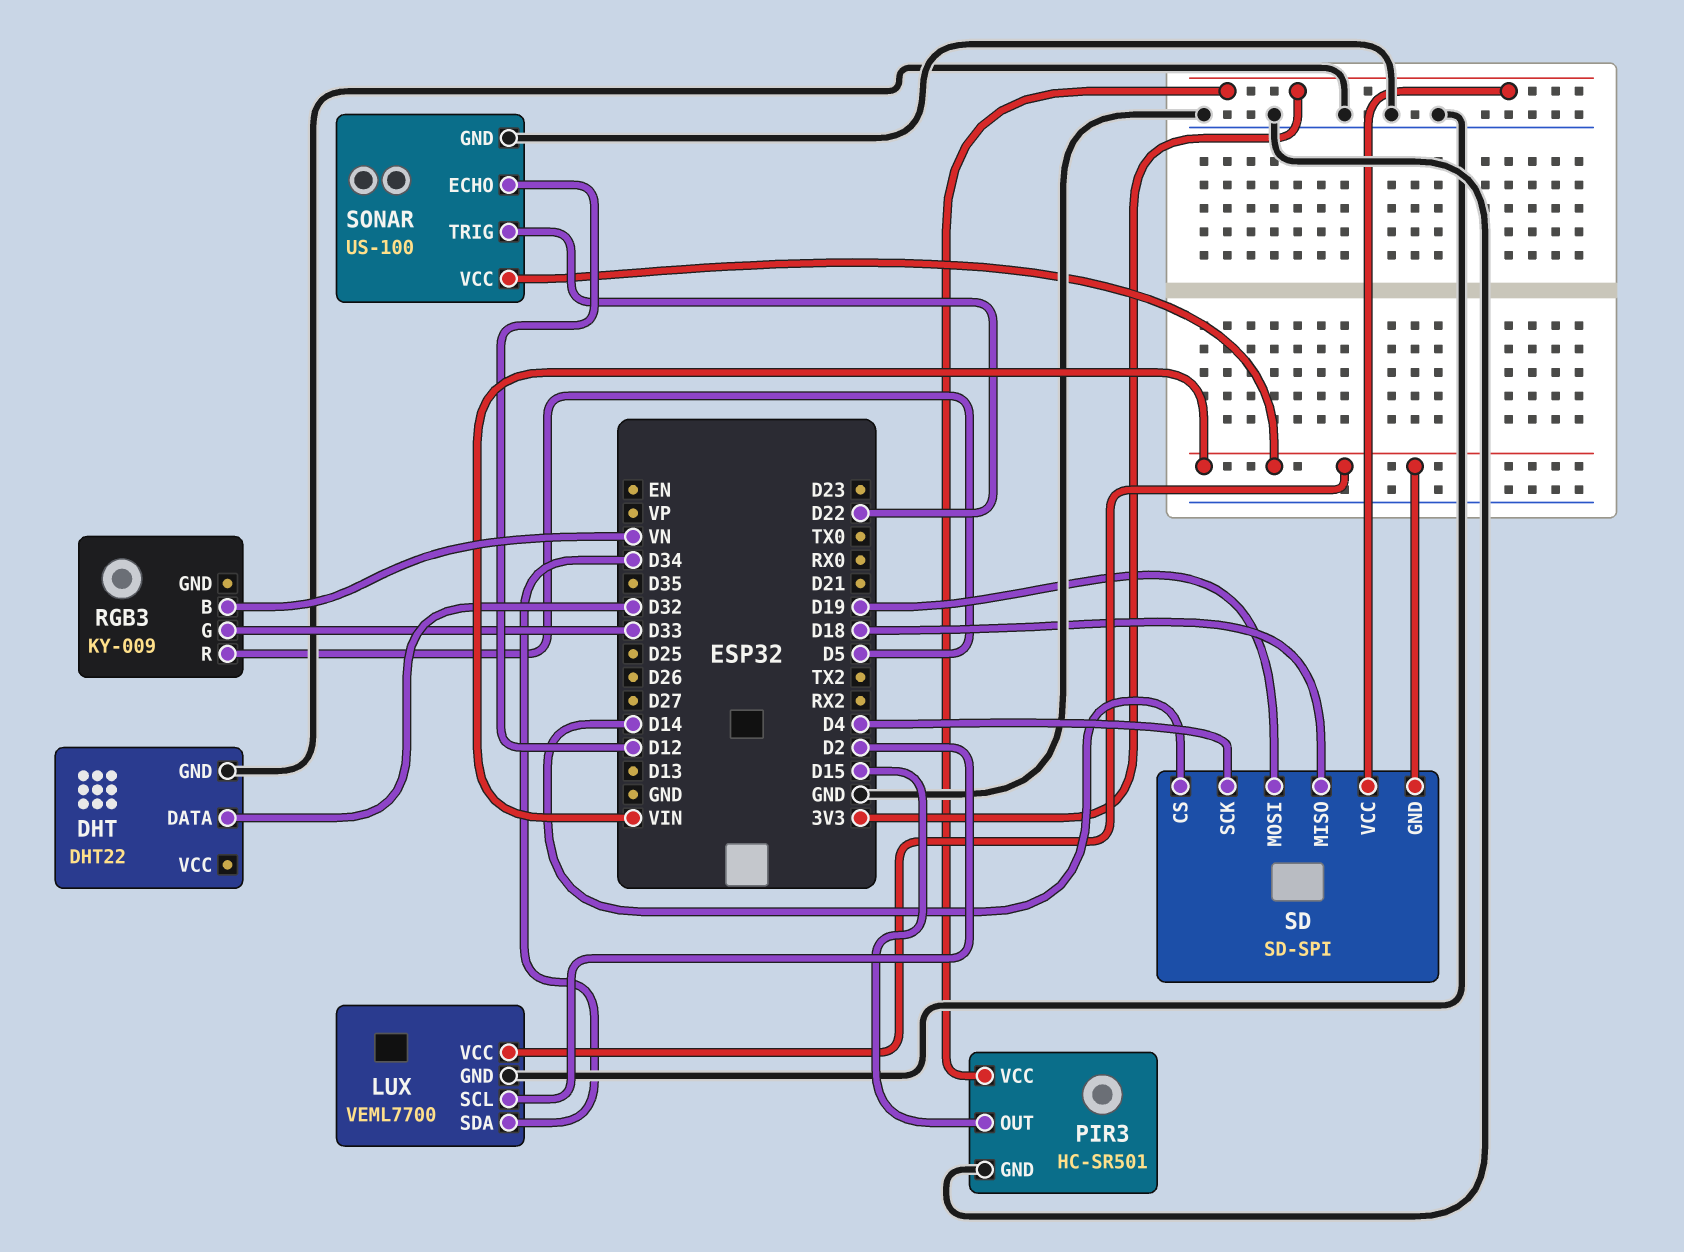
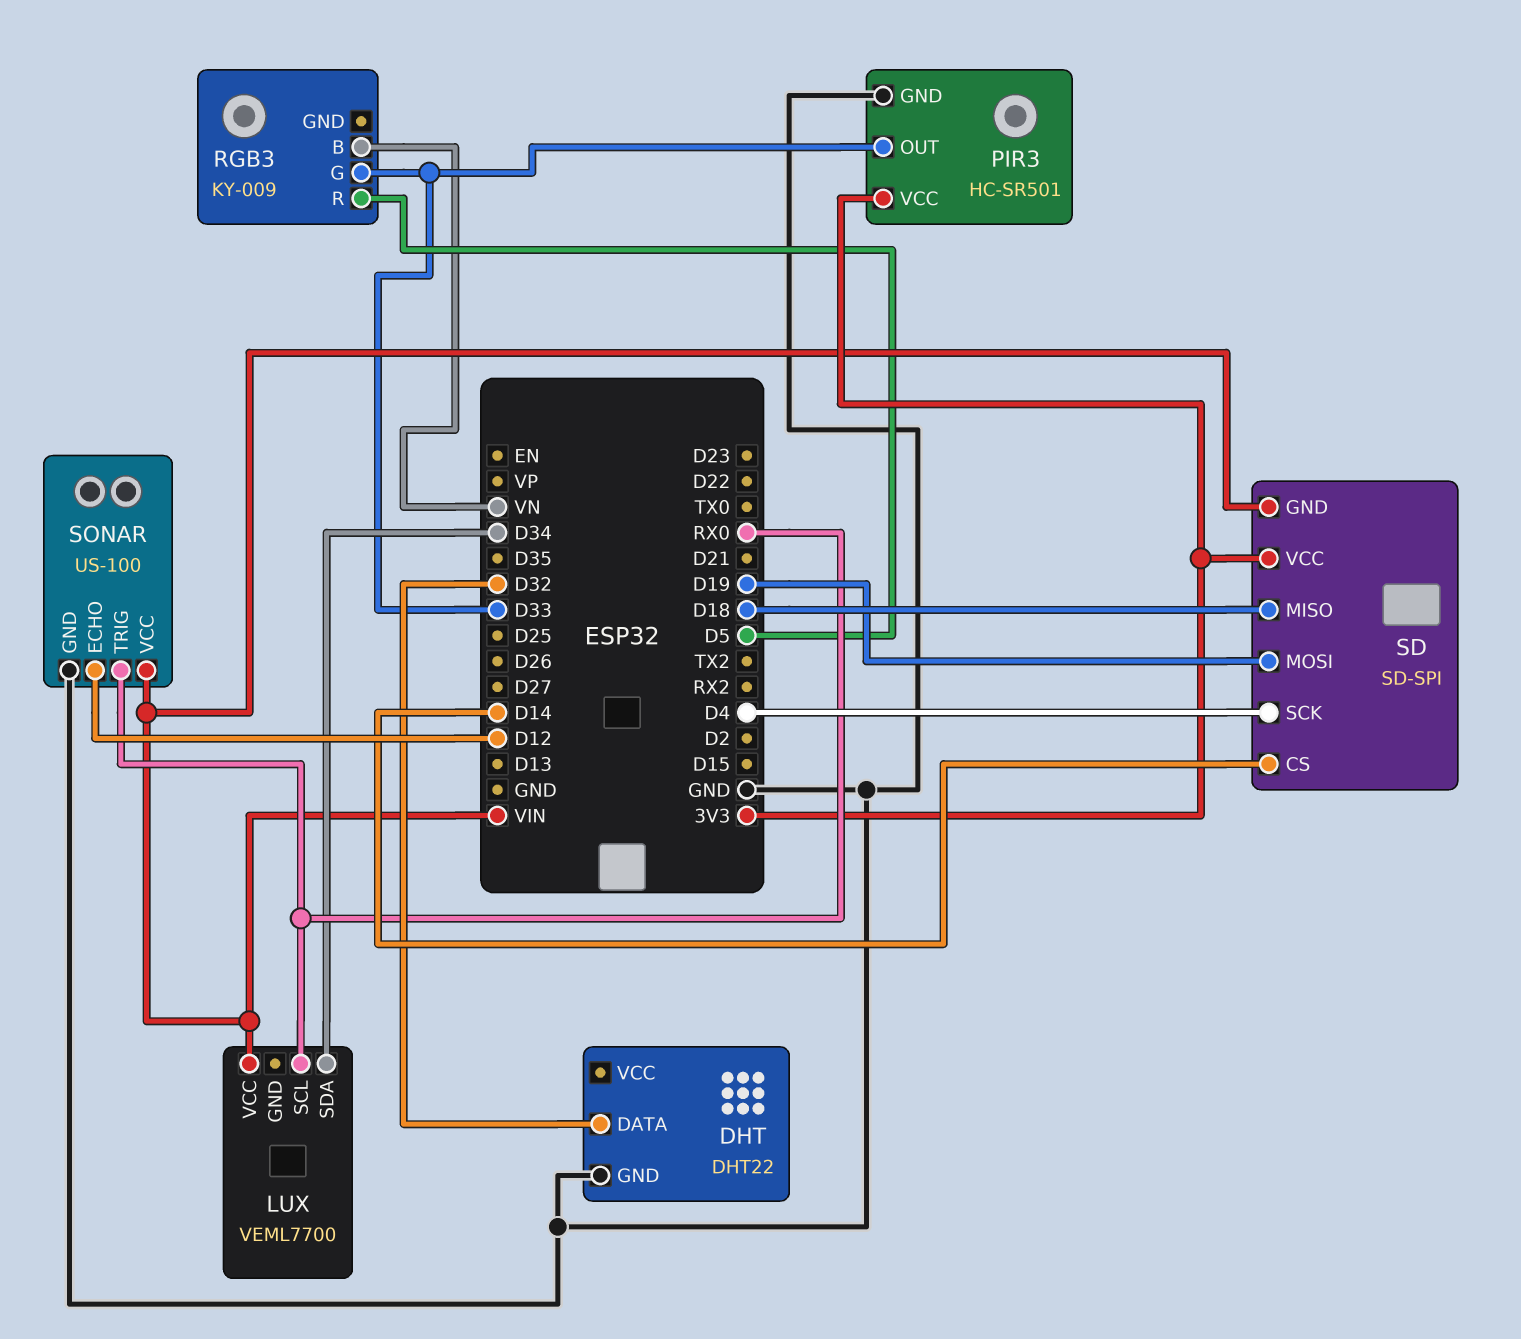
LUX pin GND: GND -> none
LUX pin SCL: D2 -> RX0
PIR3 pin OUT: D15 -> D33
SONAR pin TRIG: D22 -> RX0

